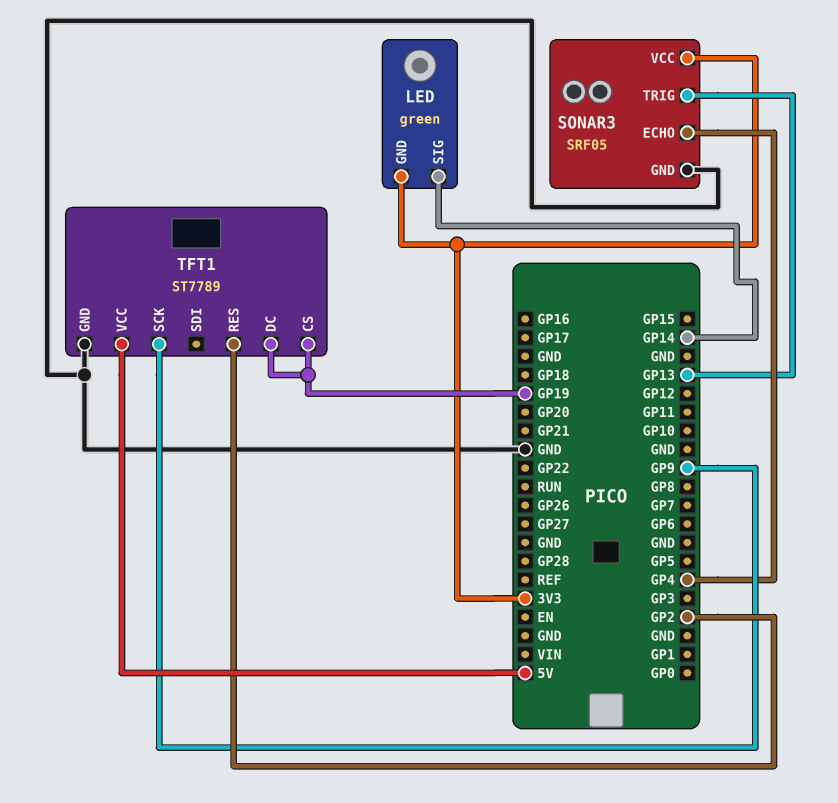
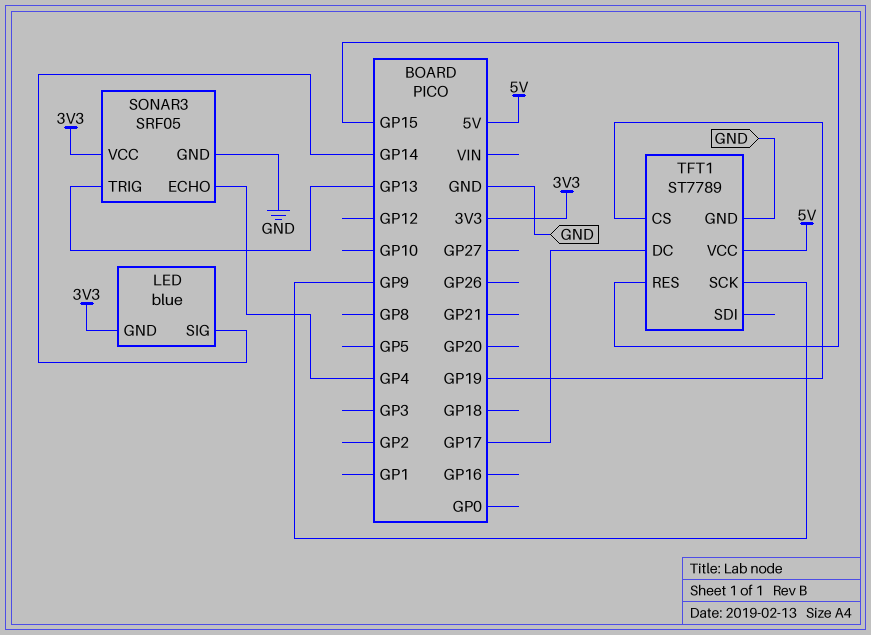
LED: green -> blue
TFT1 pin DC: GP19 -> GP17
TFT1 pin RES: GP2 -> GP15

